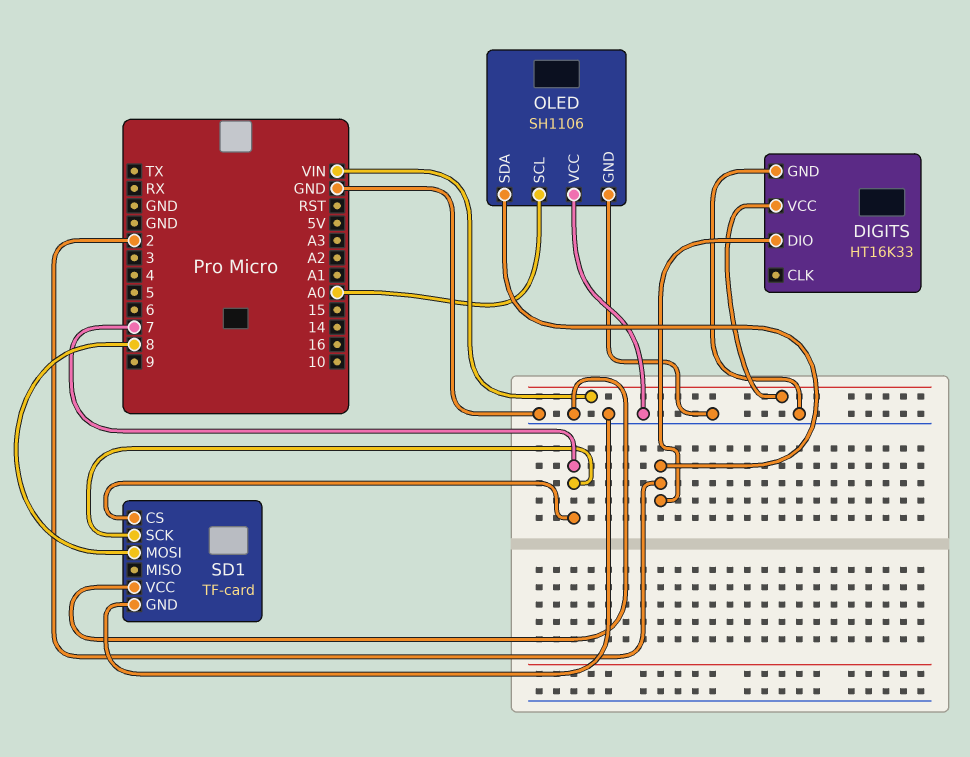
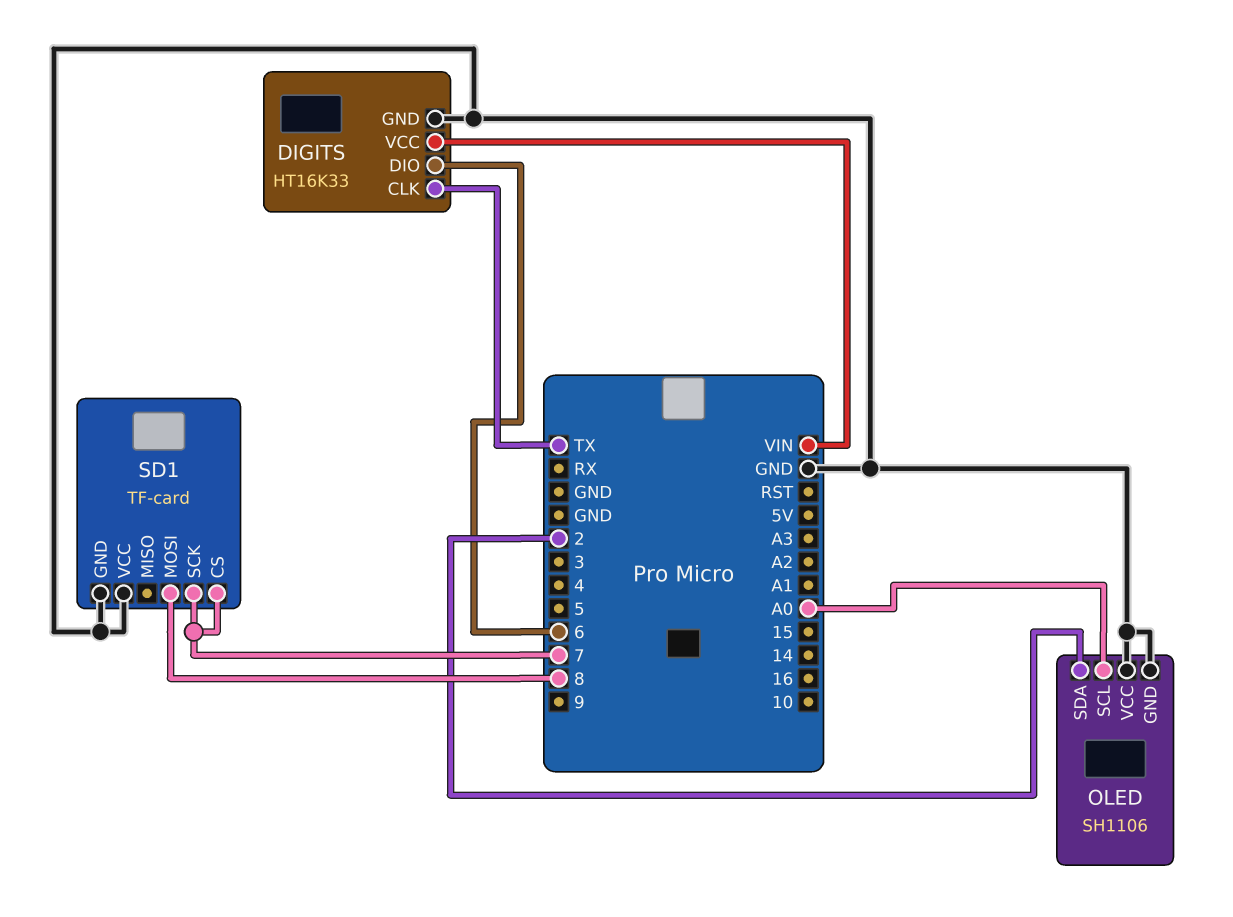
DIGITS pin CLK: none -> TX
DIGITS pin DIO: 2 -> 6

